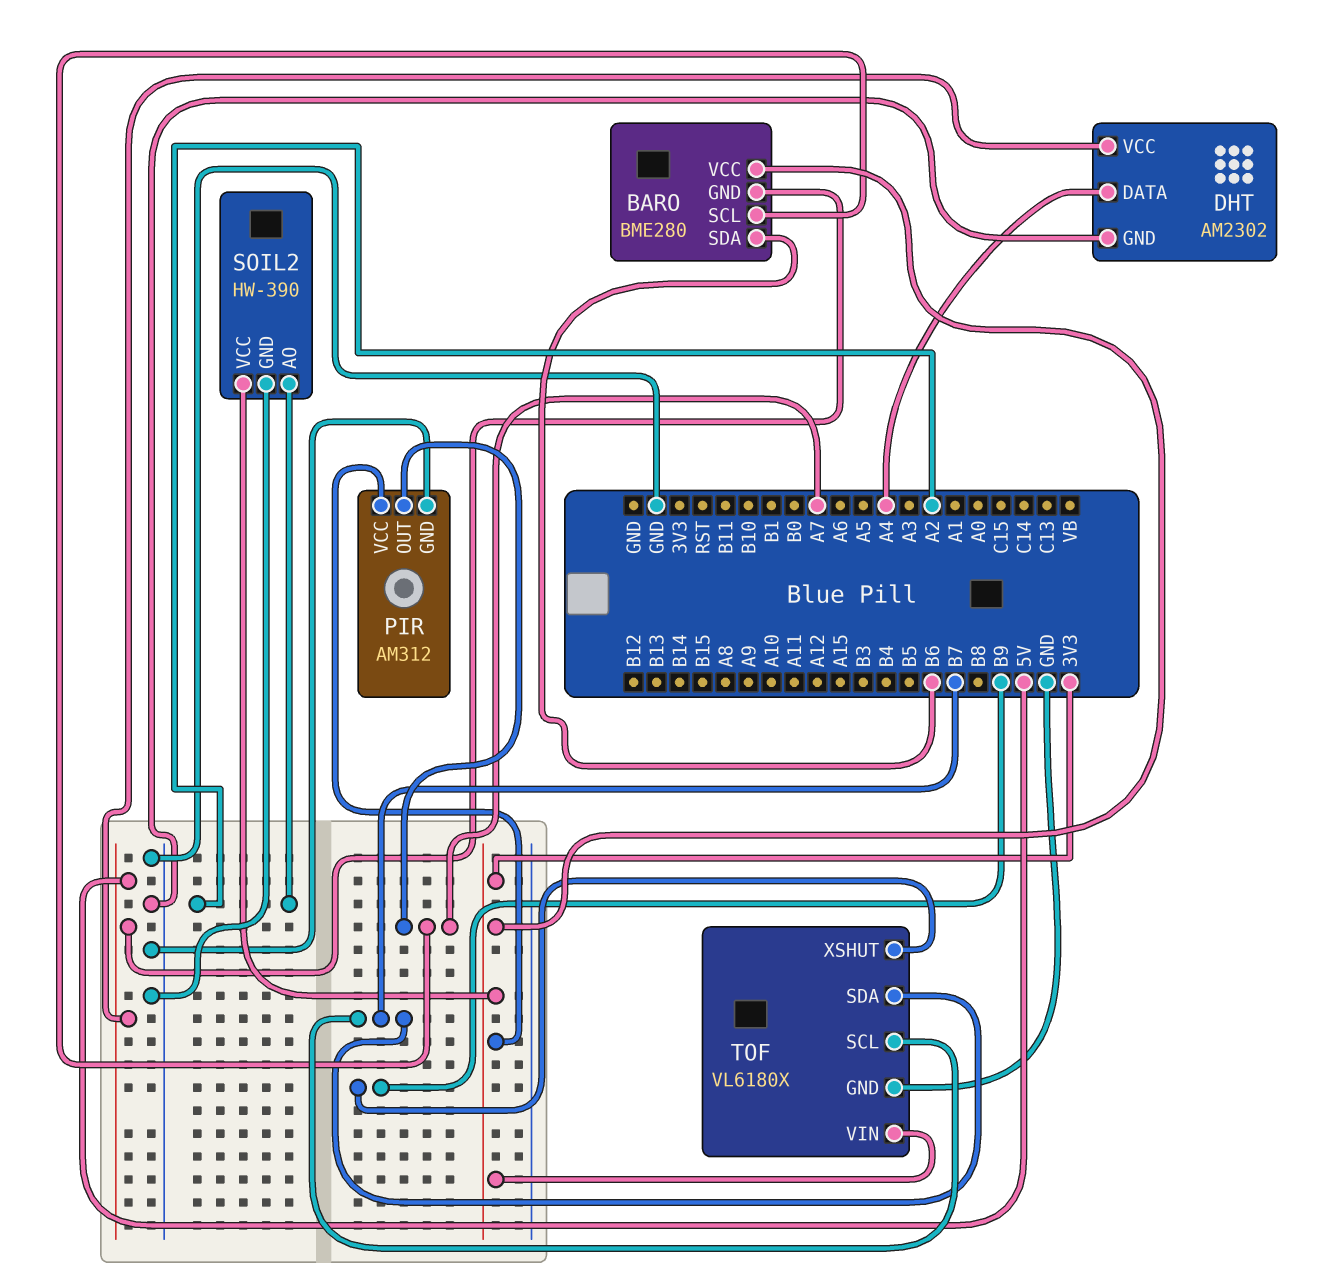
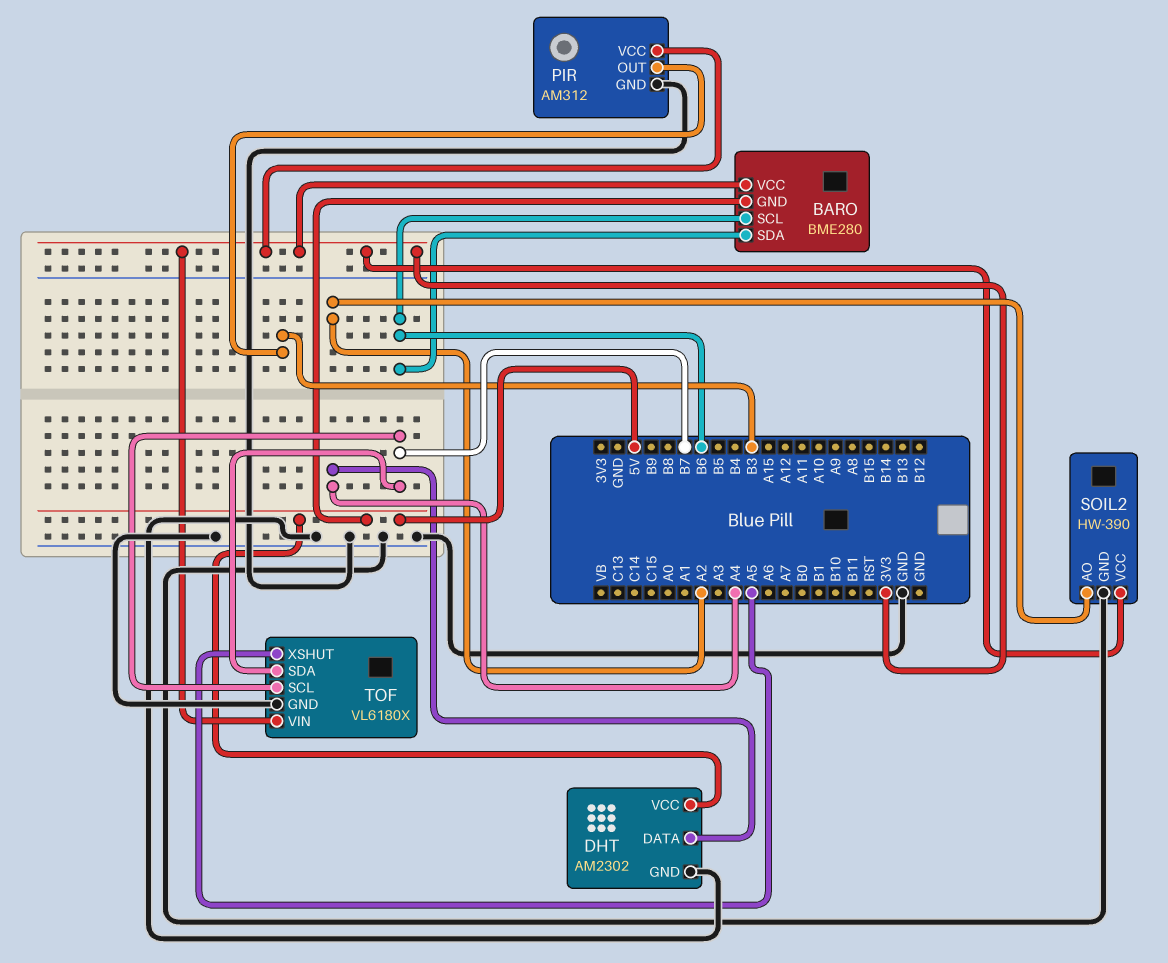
BARO pin SCL: A7 -> B6
PIR pin OUT: A7 -> B3
TOF pin XSHUT: B9 -> A5

